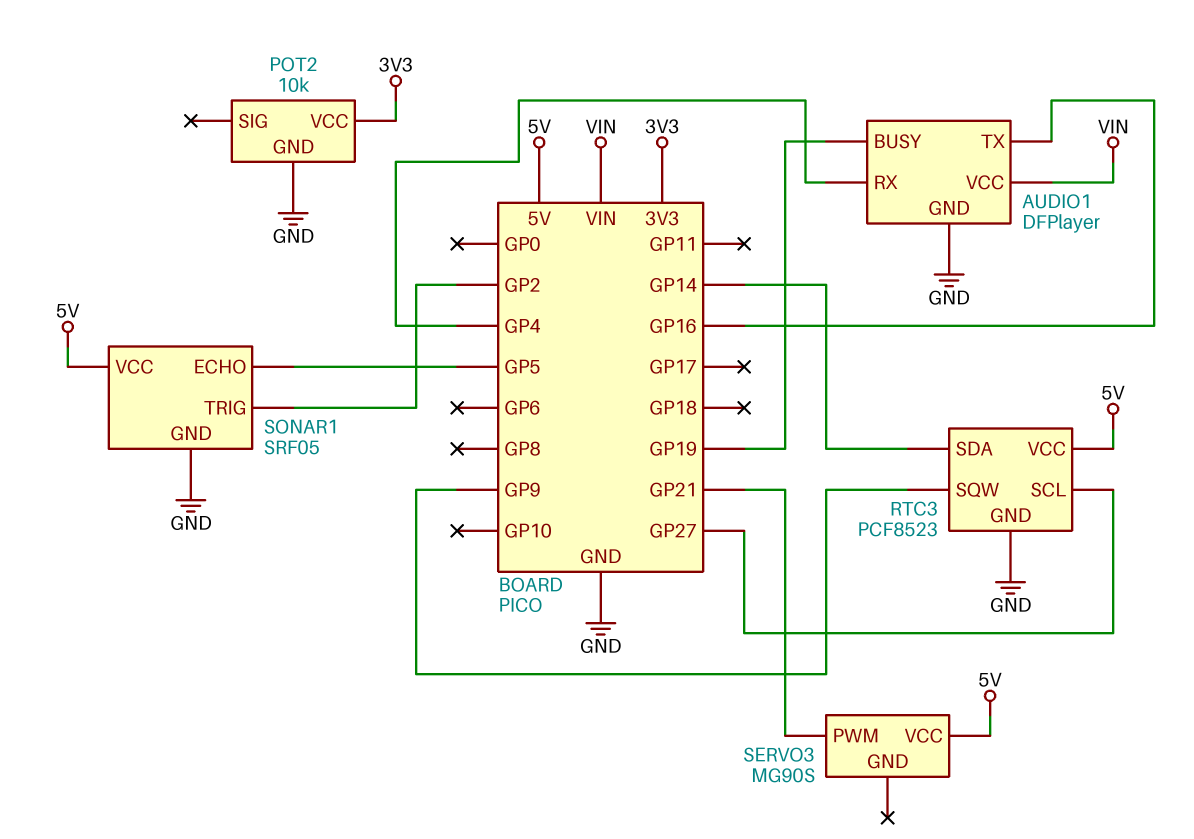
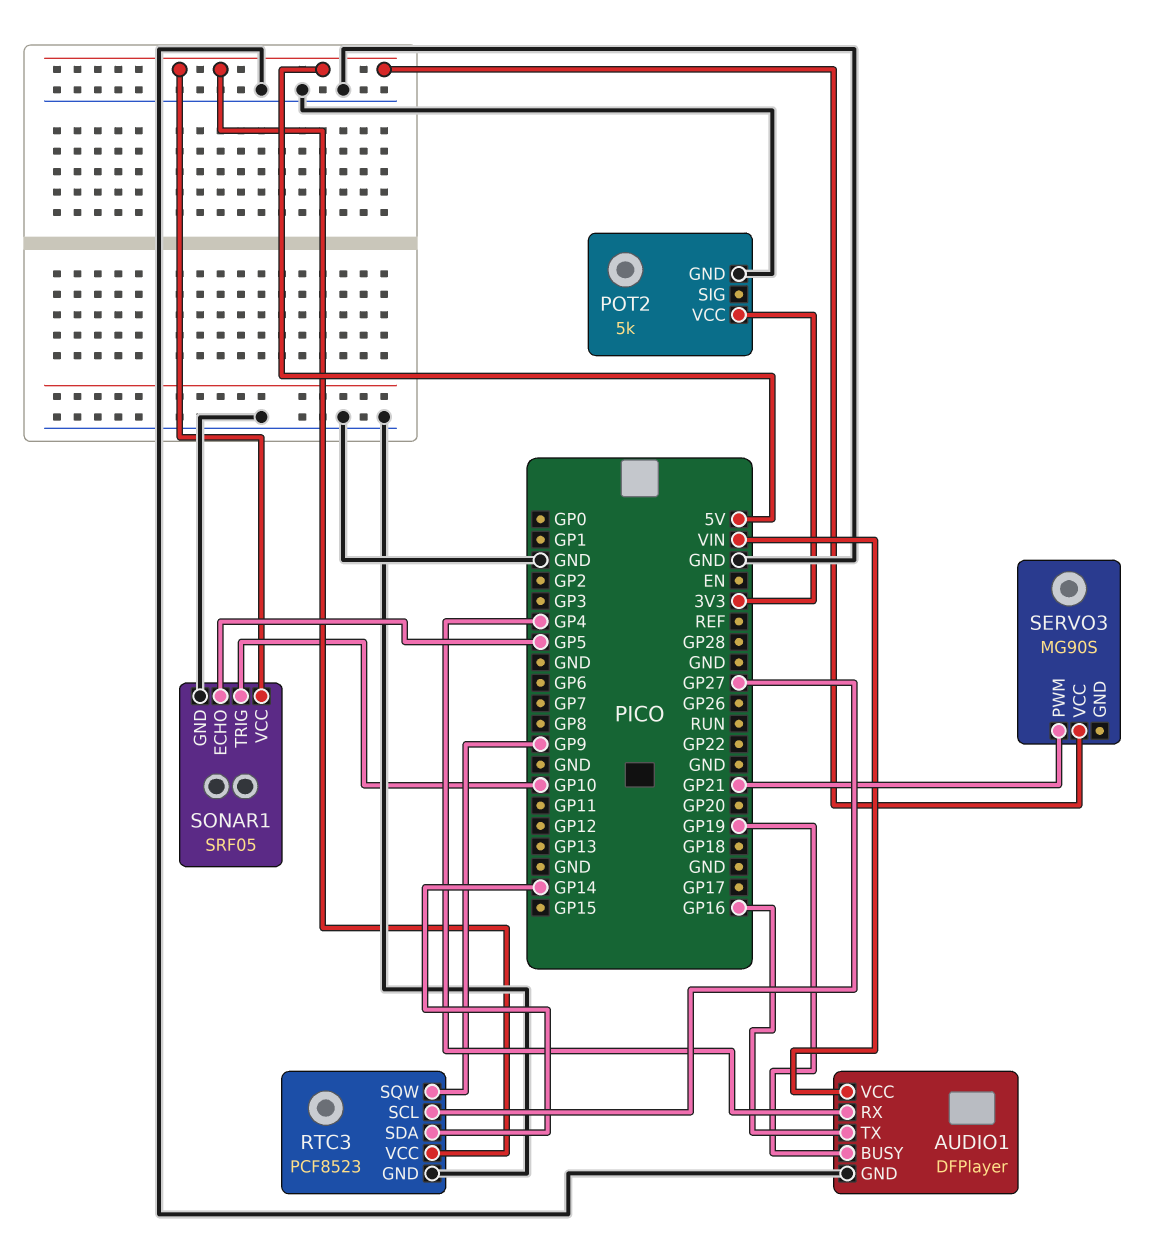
POT2: 10k -> 5k
SONAR1 pin TRIG: GP2 -> GP10

